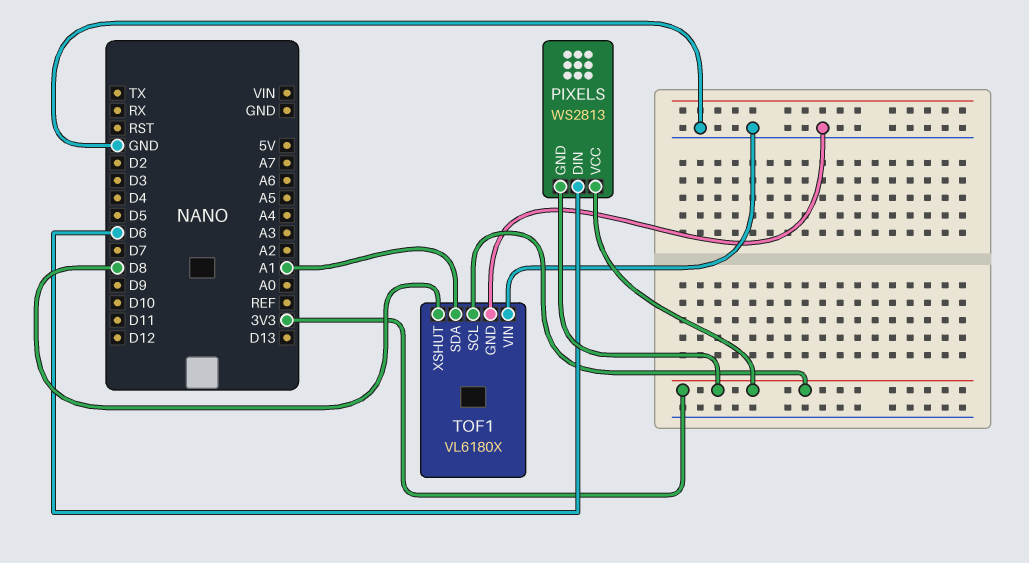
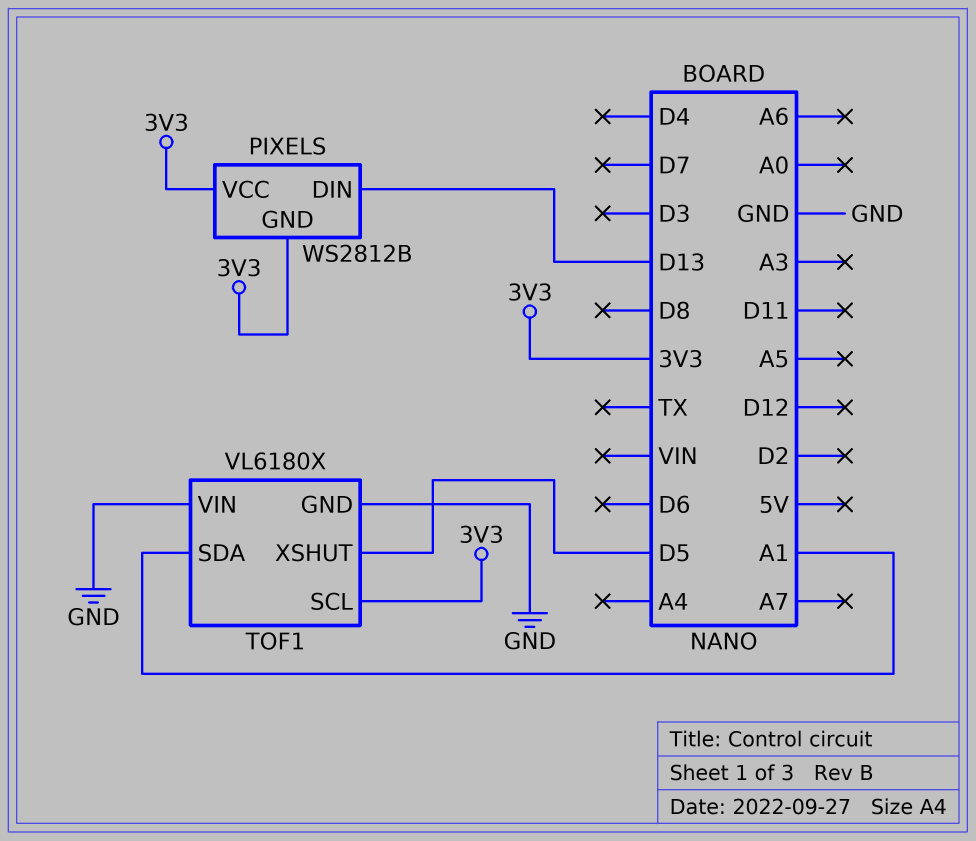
PIXELS: WS2813 -> WS2812B
PIXELS pin DIN: D6 -> D13
TOF1 pin XSHUT: D8 -> D5

